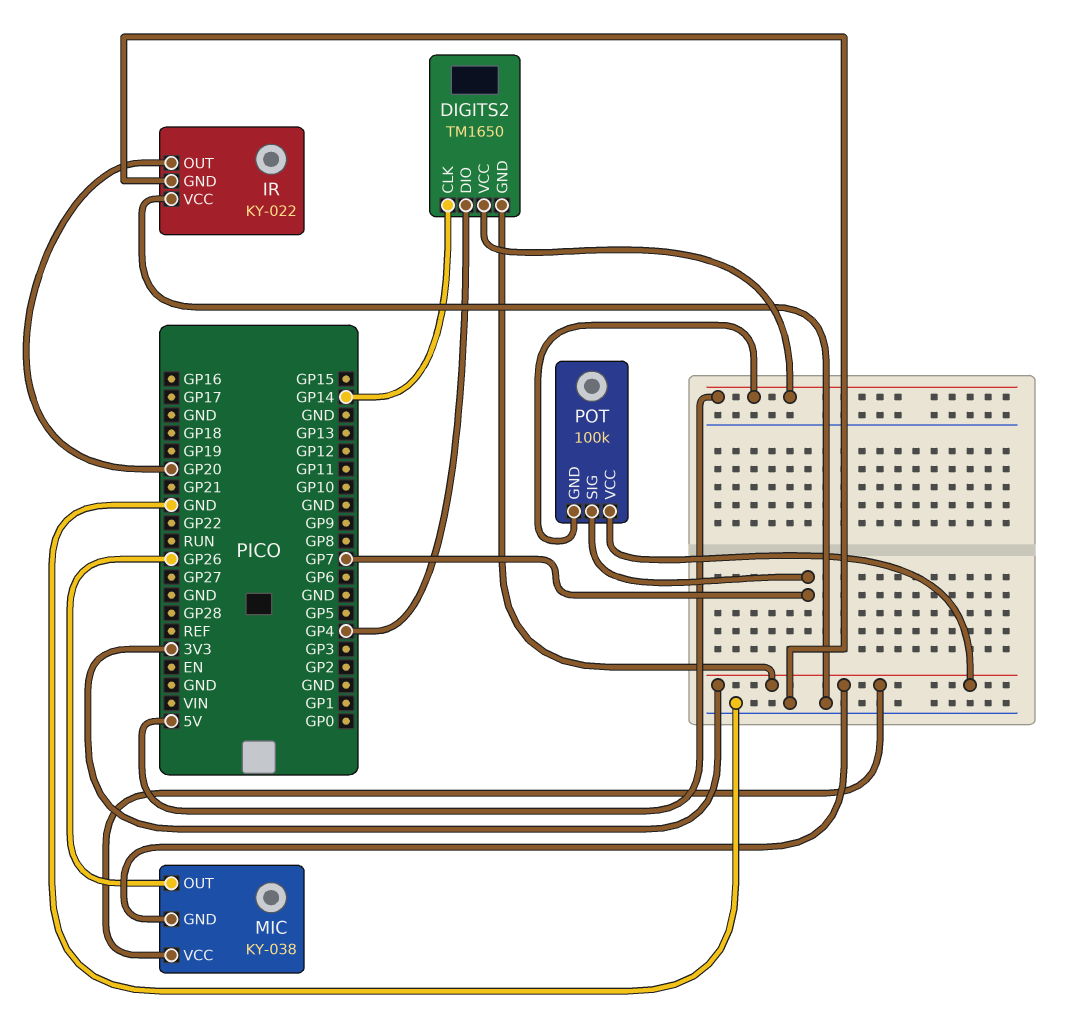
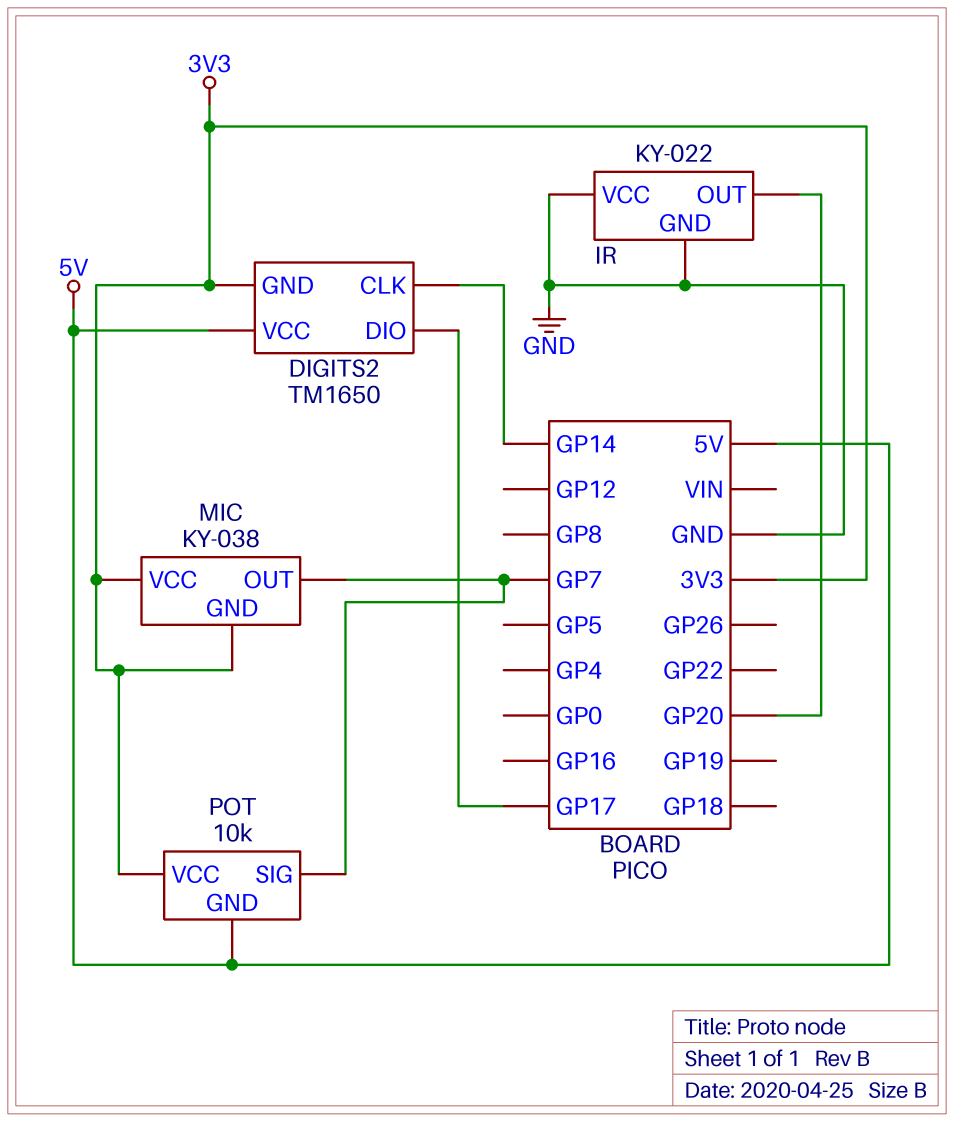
DIGITS2 pin DIO: GP4 -> GP17
MIC pin OUT: GP26 -> GP7
POT: 100k -> 10k

